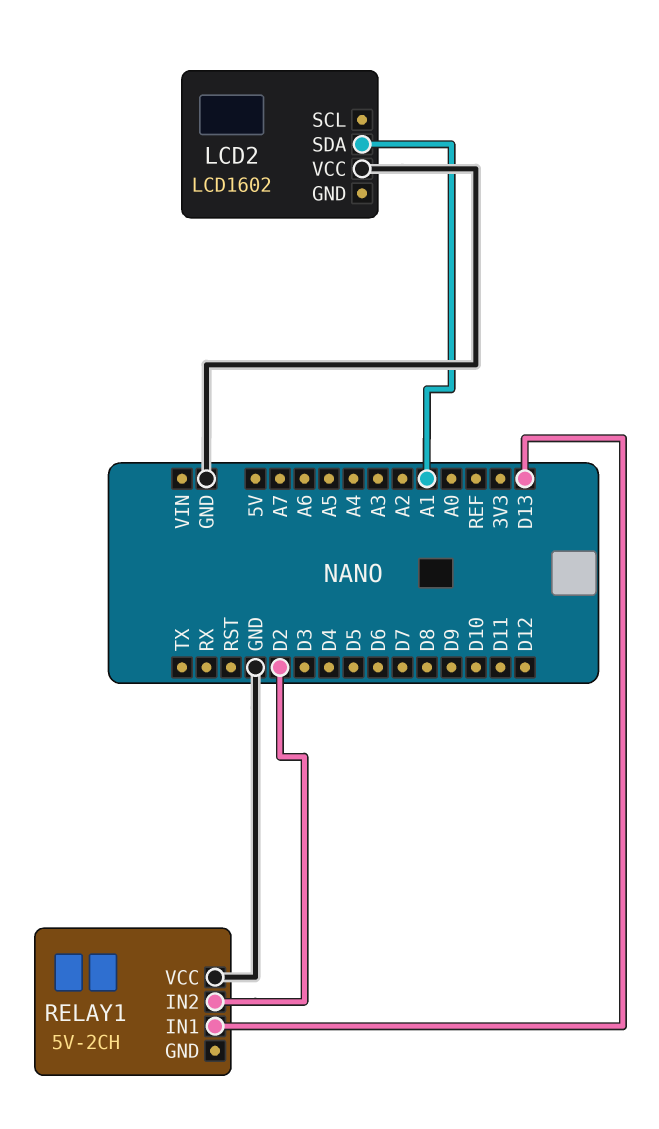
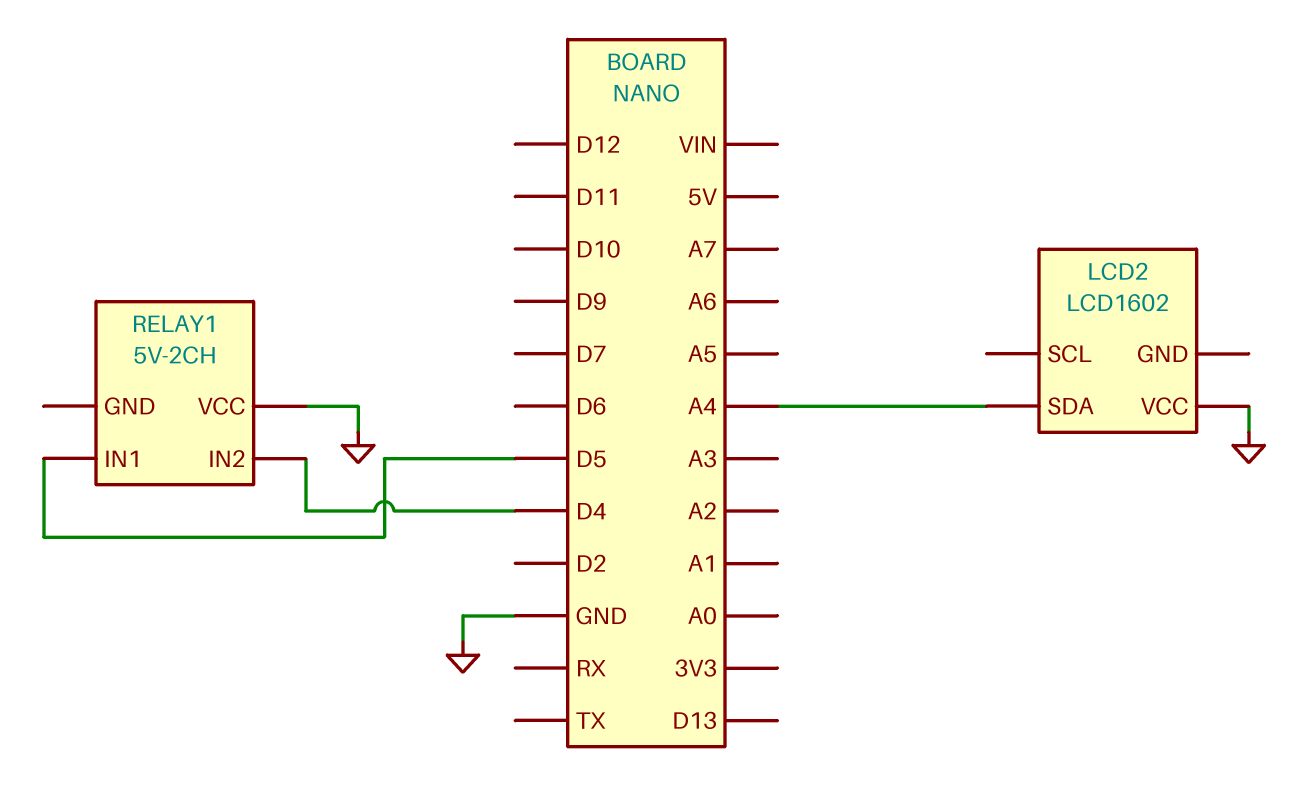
LCD2 pin SDA: A1 -> A4
RELAY1 pin IN1: D13 -> D5
RELAY1 pin IN2: D2 -> D4

